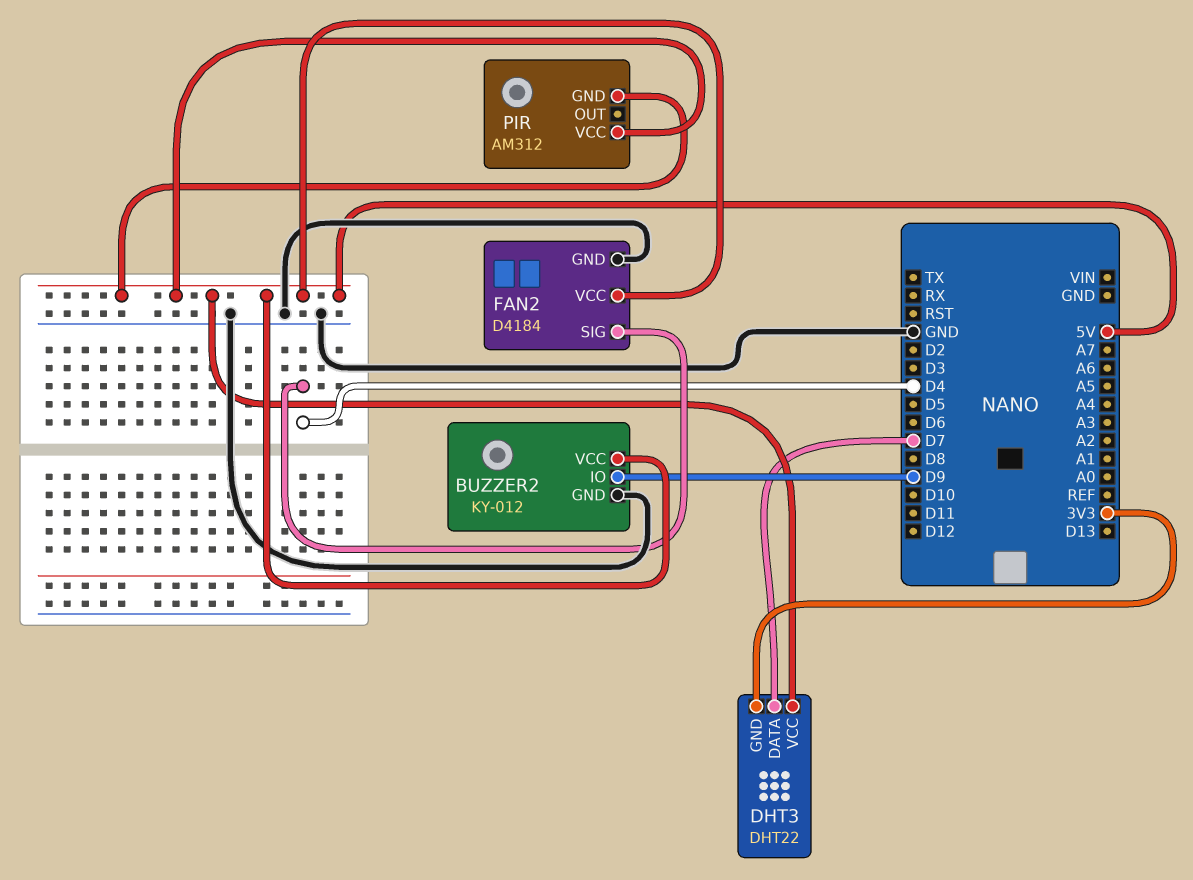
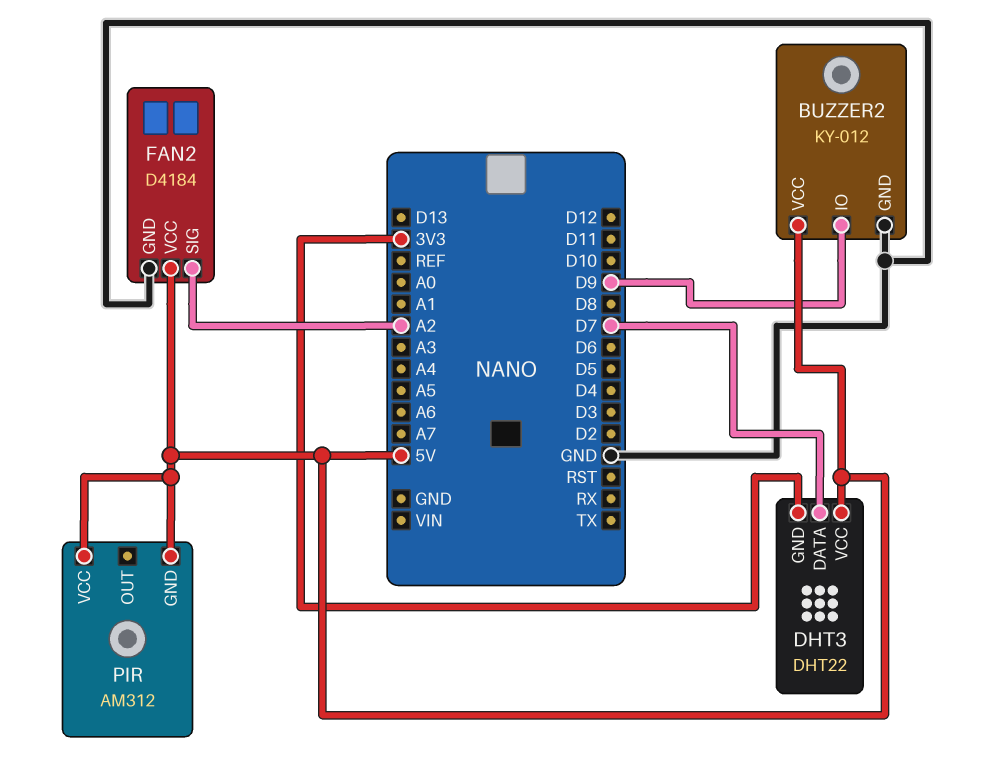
FAN2 pin SIG: D4 -> A2

